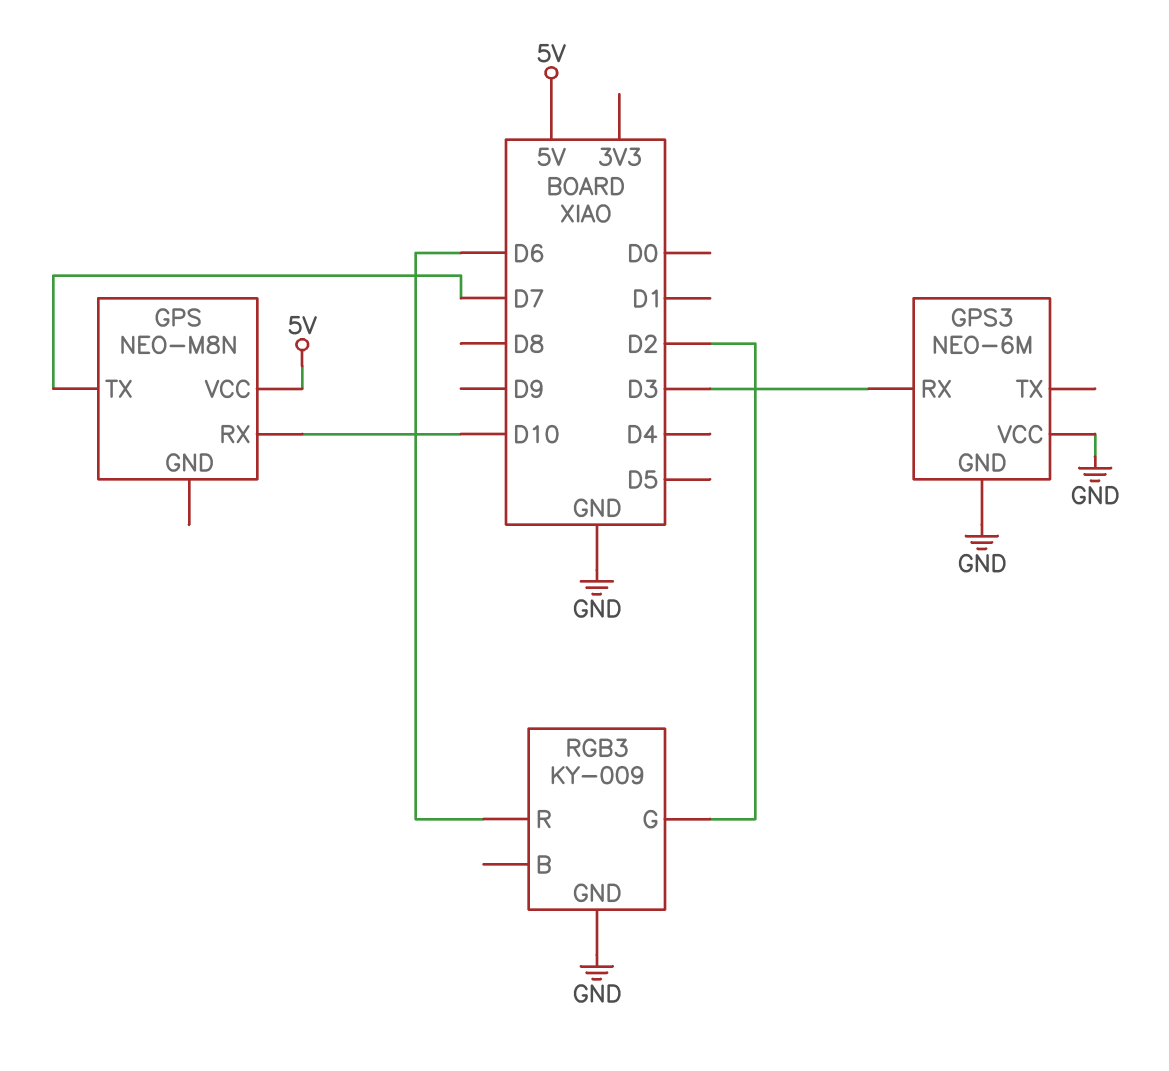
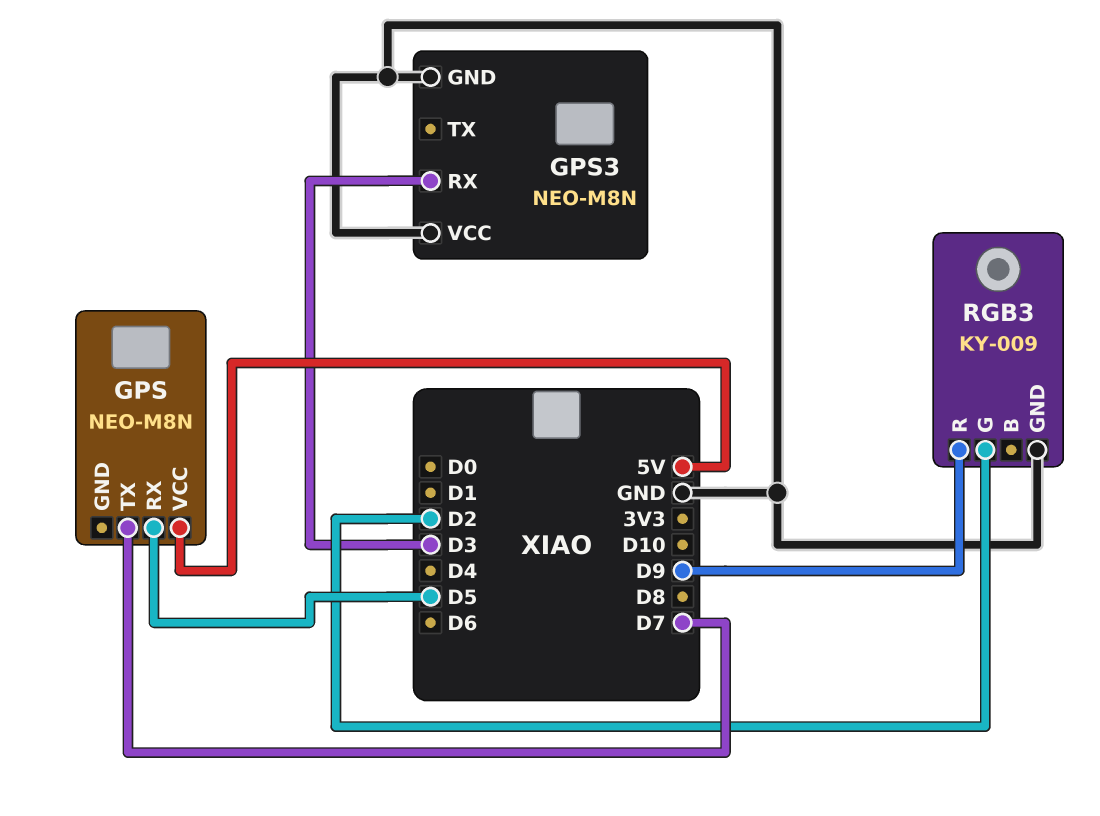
GPS pin RX: D10 -> D5
GPS3: NEO-6M -> NEO-M8N
RGB3 pin R: D6 -> D9

